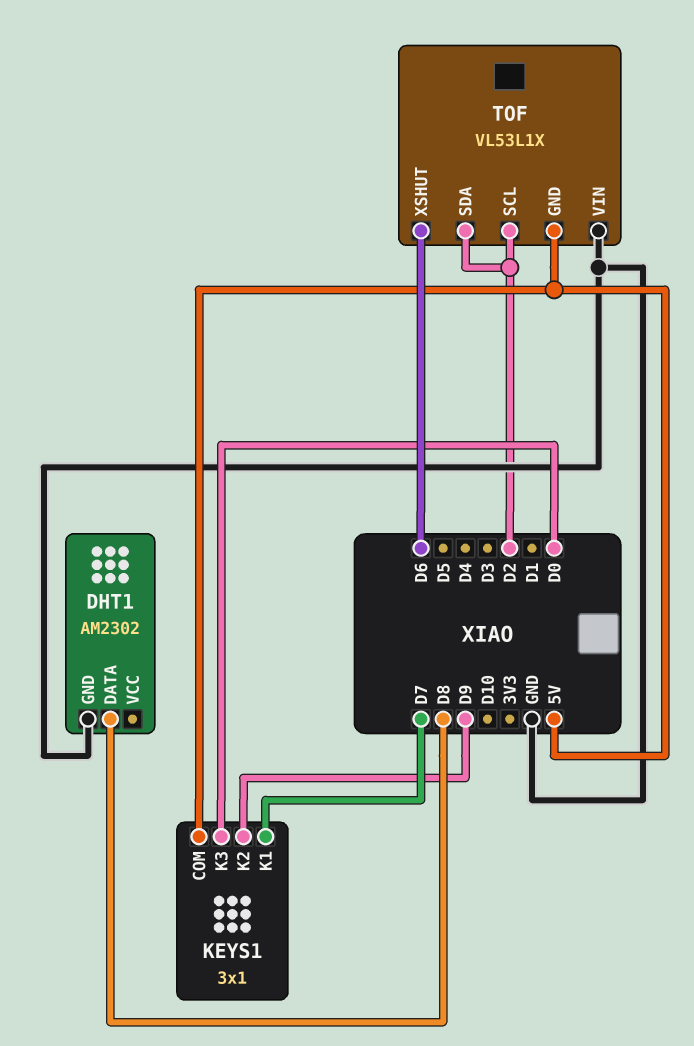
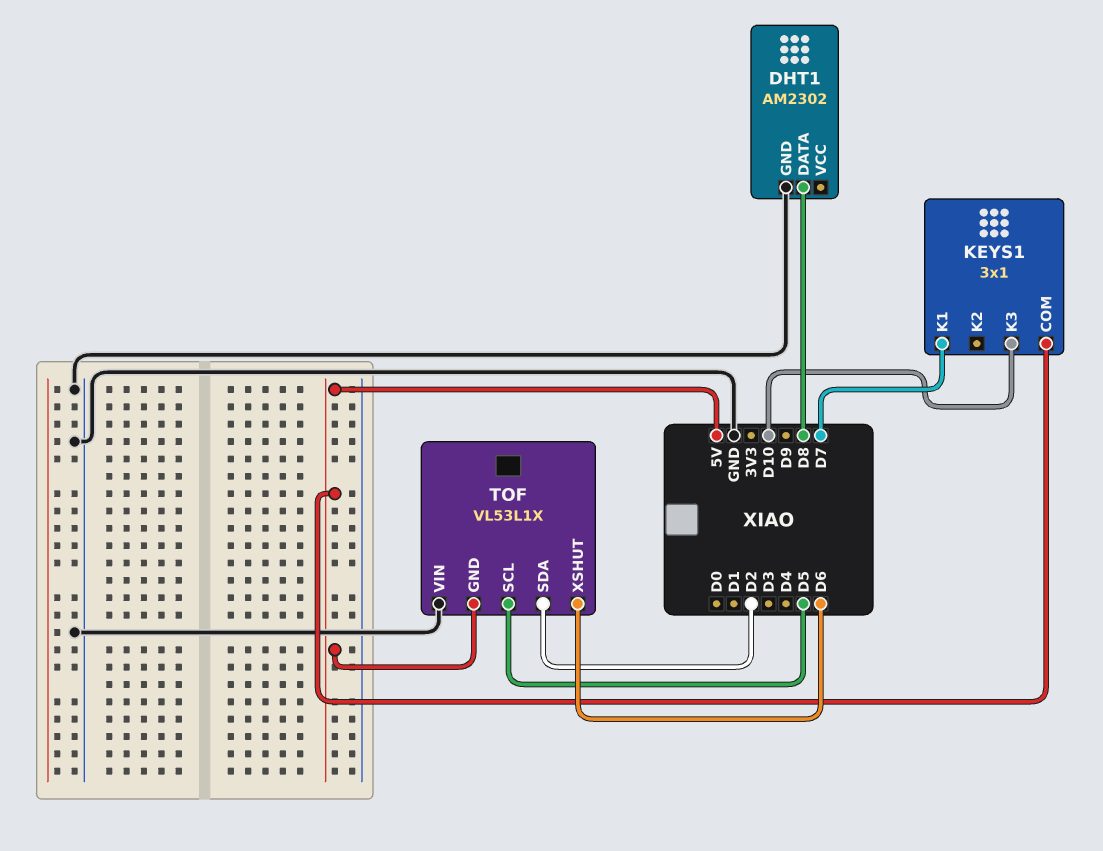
KEYS1 pin K2: D9 -> none
KEYS1 pin K3: D0 -> D10
TOF pin SCL: D2 -> D5

